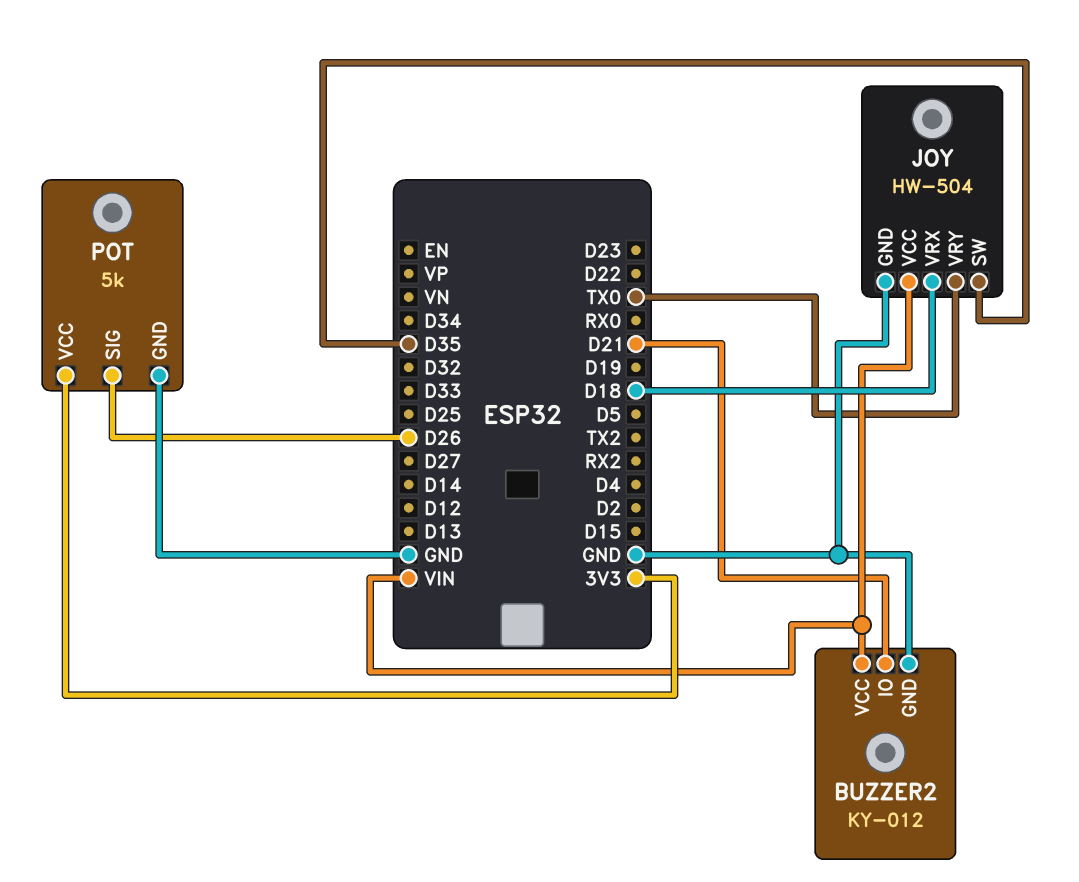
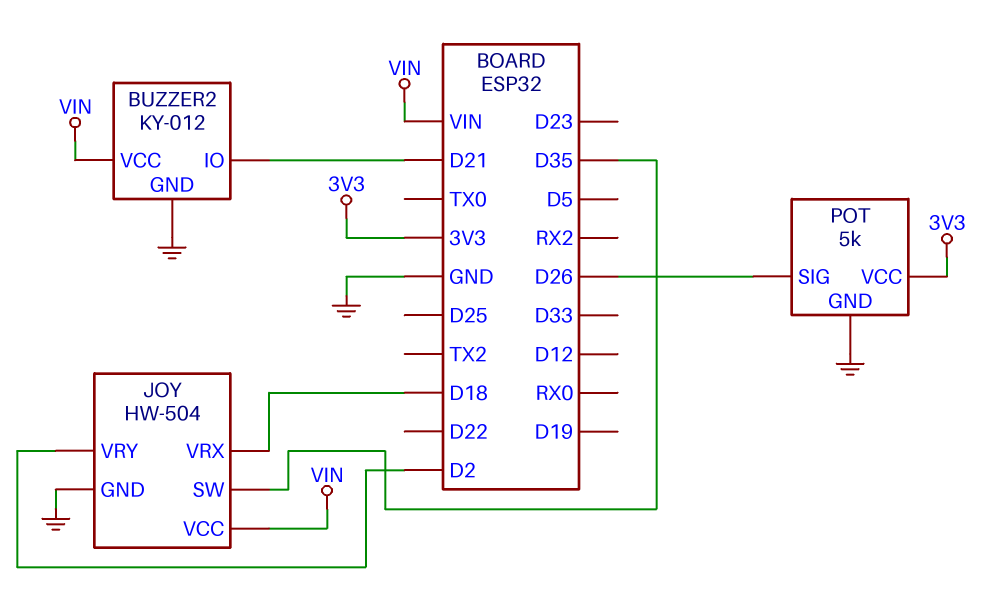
JOY pin VRY: TX0 -> D2

